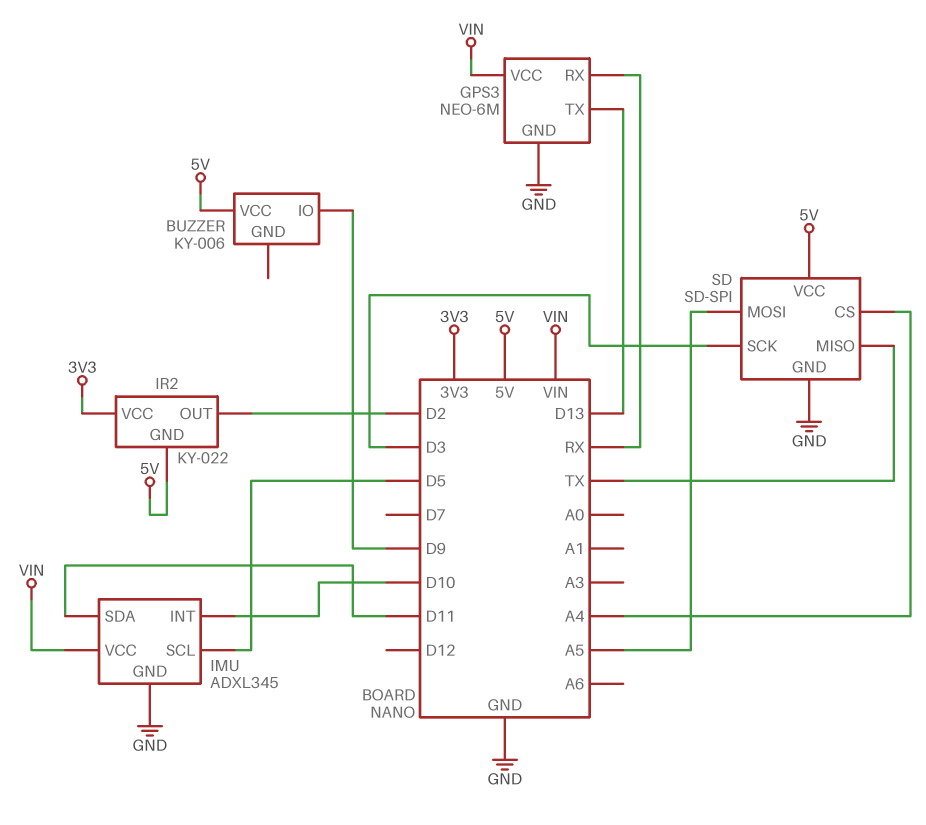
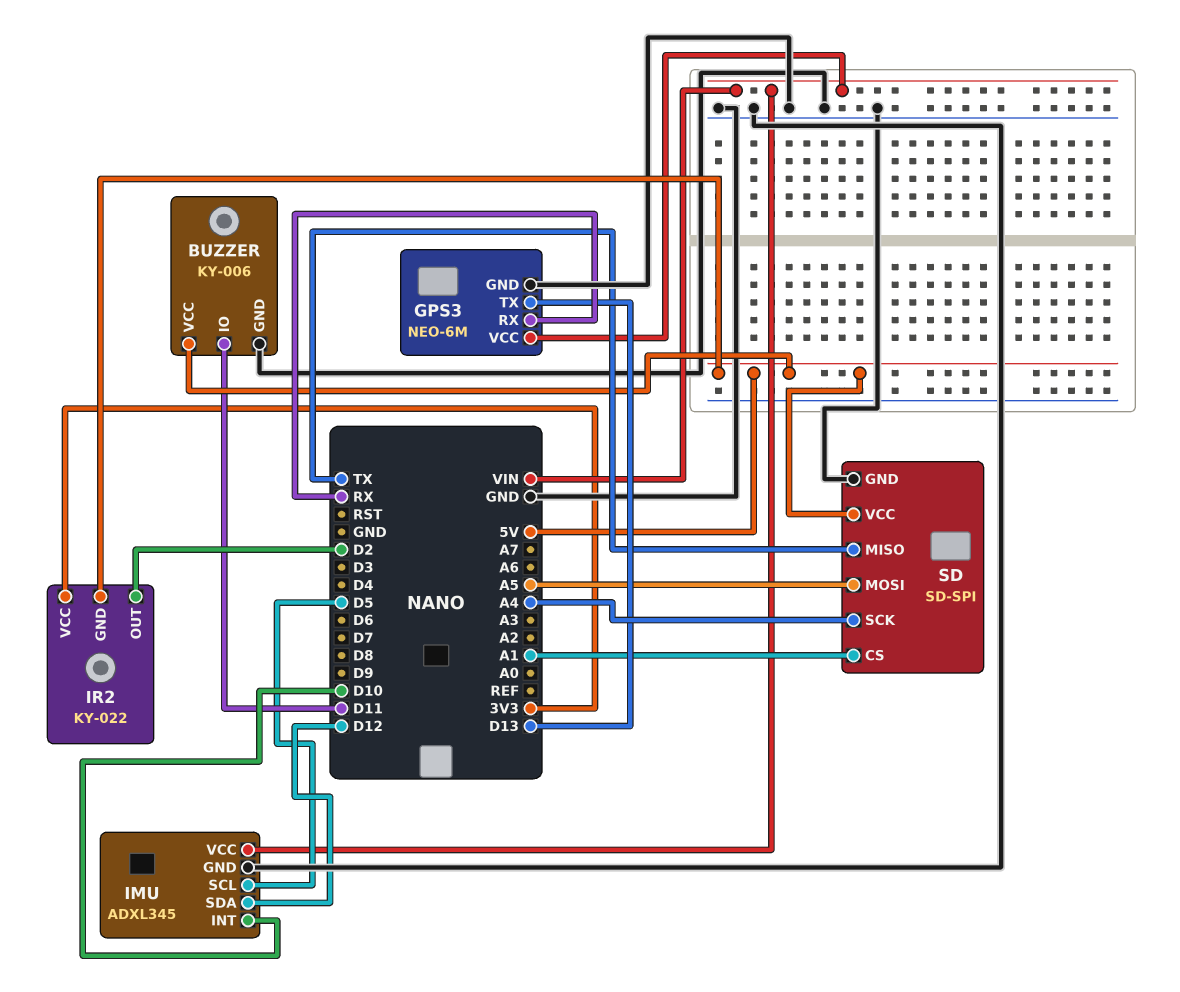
BUZZER pin GND: none -> GND
BUZZER pin IO: D9 -> D11
IMU pin SDA: D11 -> D12
SD pin CS: A4 -> A1
SD pin SCK: D3 -> A4

